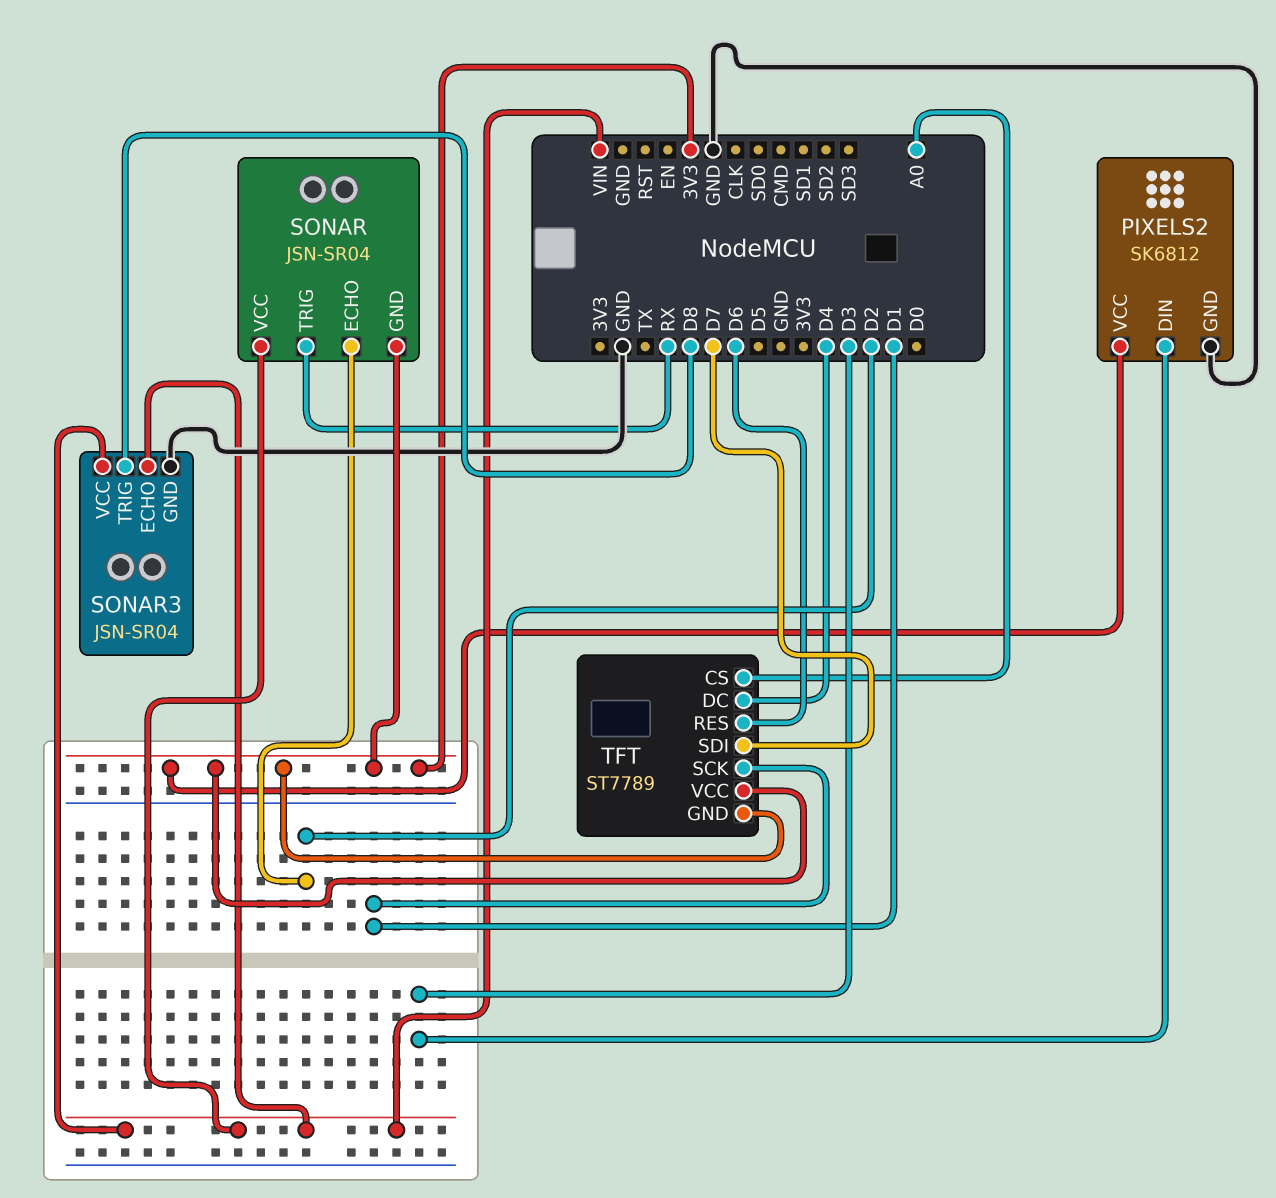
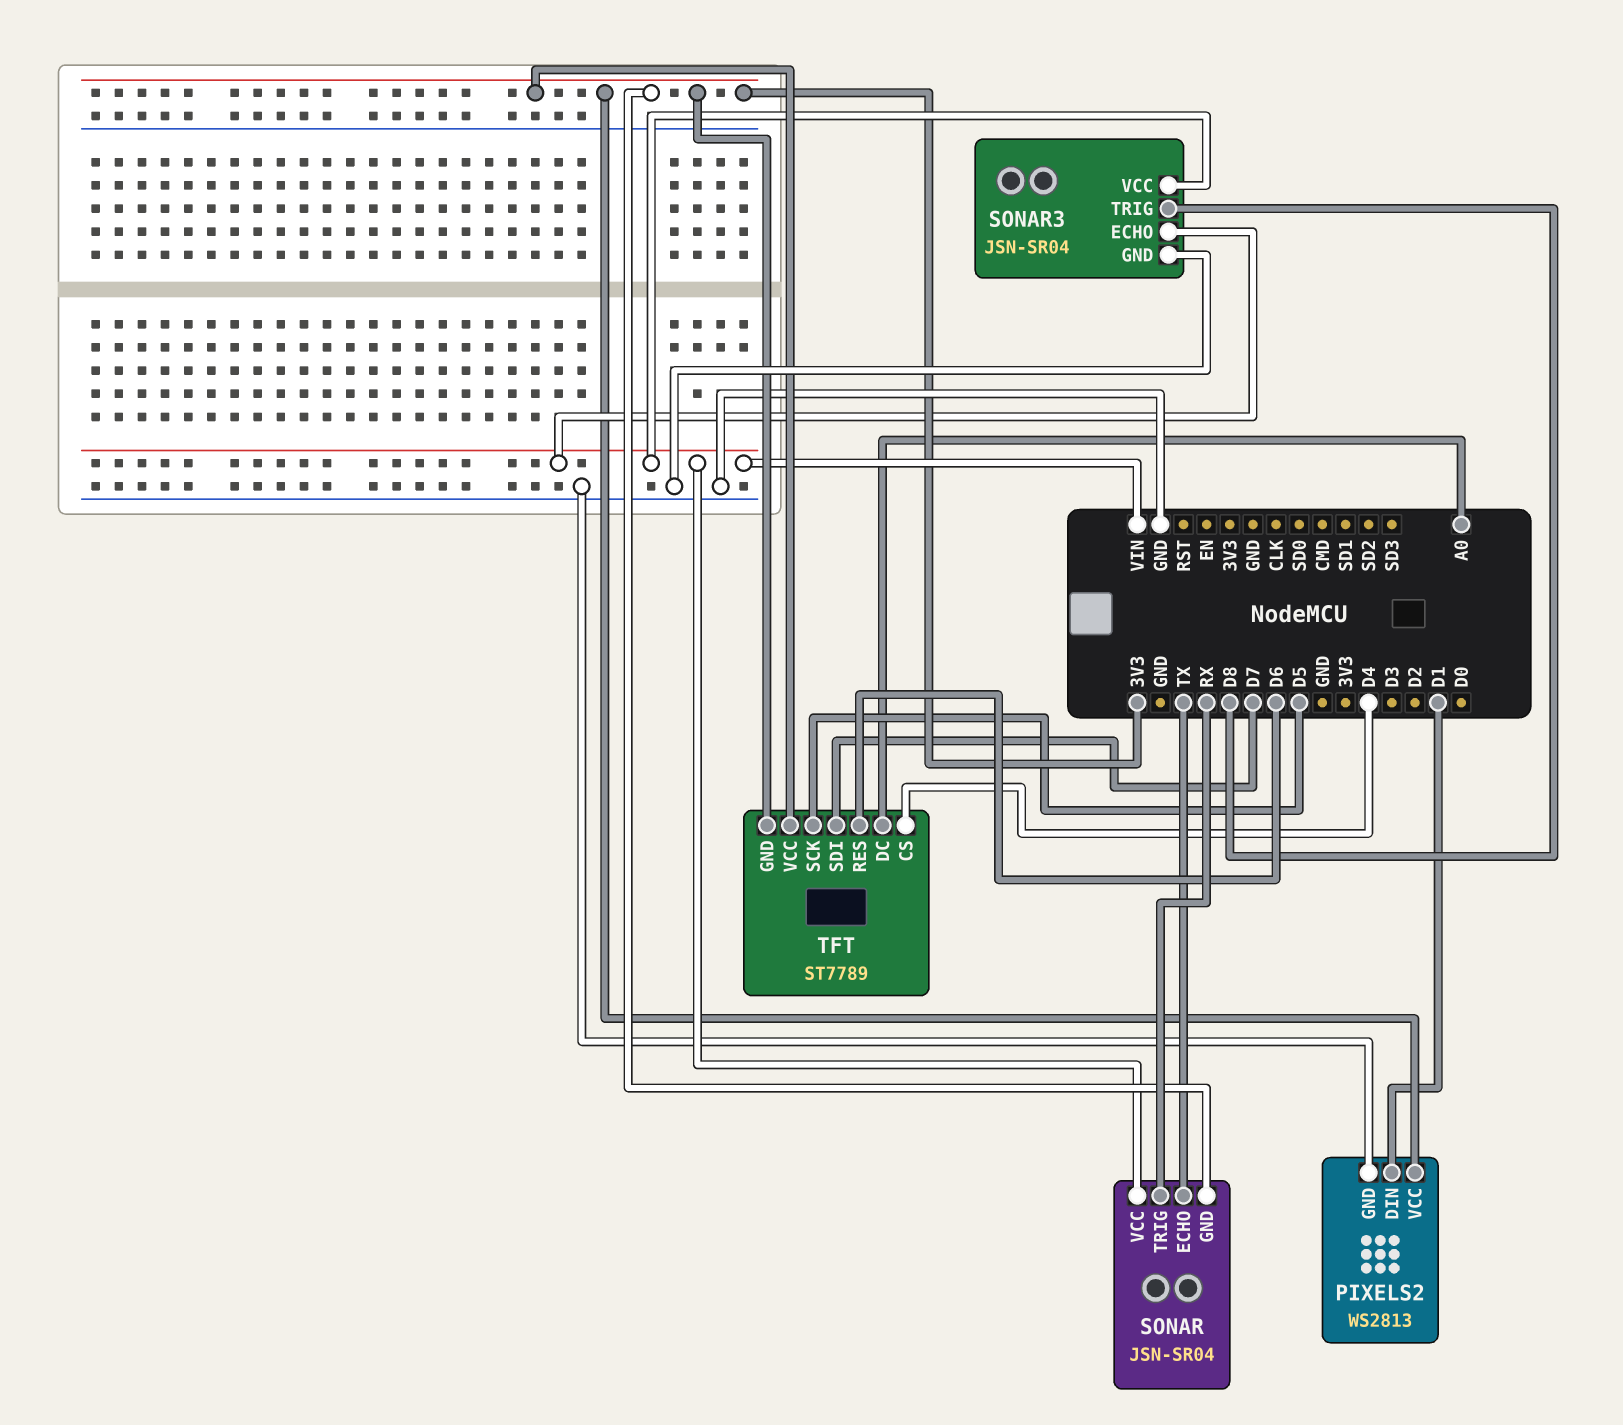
PIXELS2: SK6812 -> WS2813
PIXELS2 pin DIN: D3 -> D1
SONAR pin ECHO: D2 -> TX
TFT pin CS: A0 -> D4
TFT pin DC: D4 -> A0
TFT pin SCK: D1 -> D5

